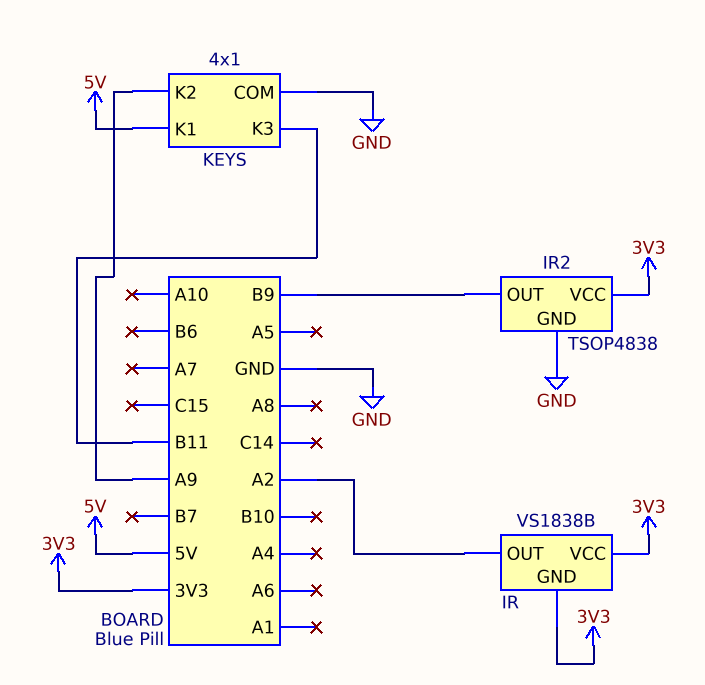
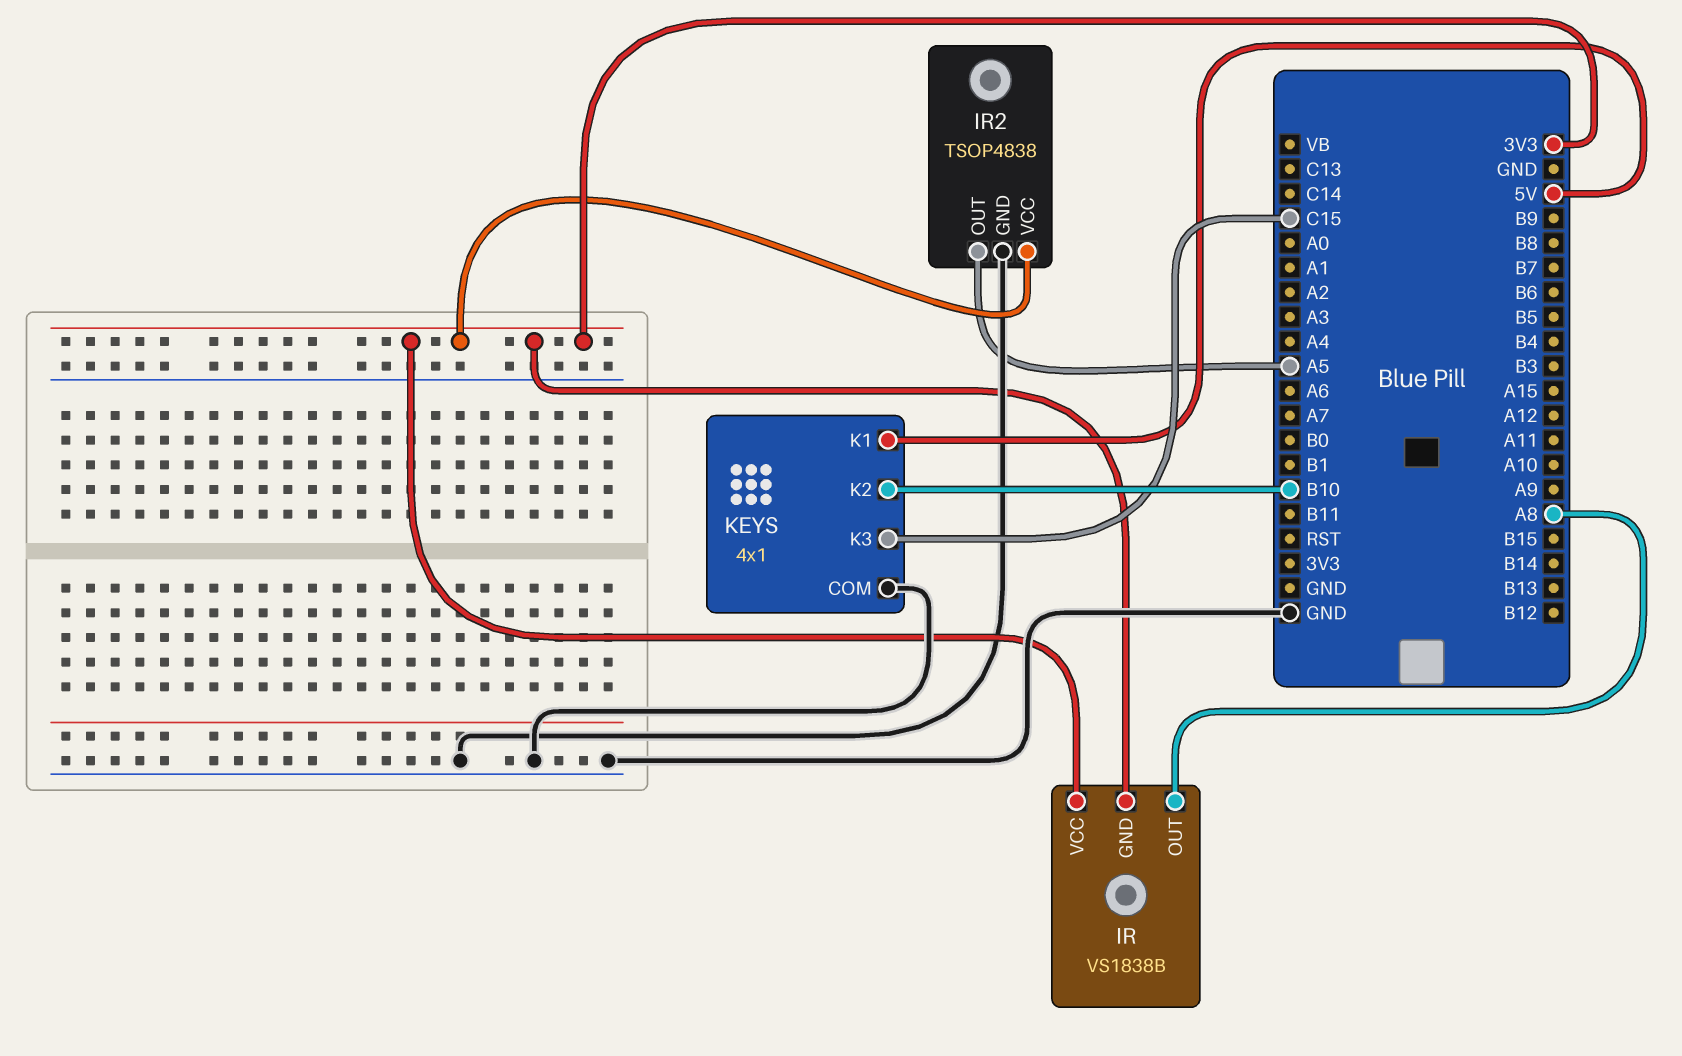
IR pin OUT: A2 -> A8
IR2 pin OUT: B9 -> A5
KEYS pin K2: A9 -> B10
KEYS pin K3: B11 -> C15

